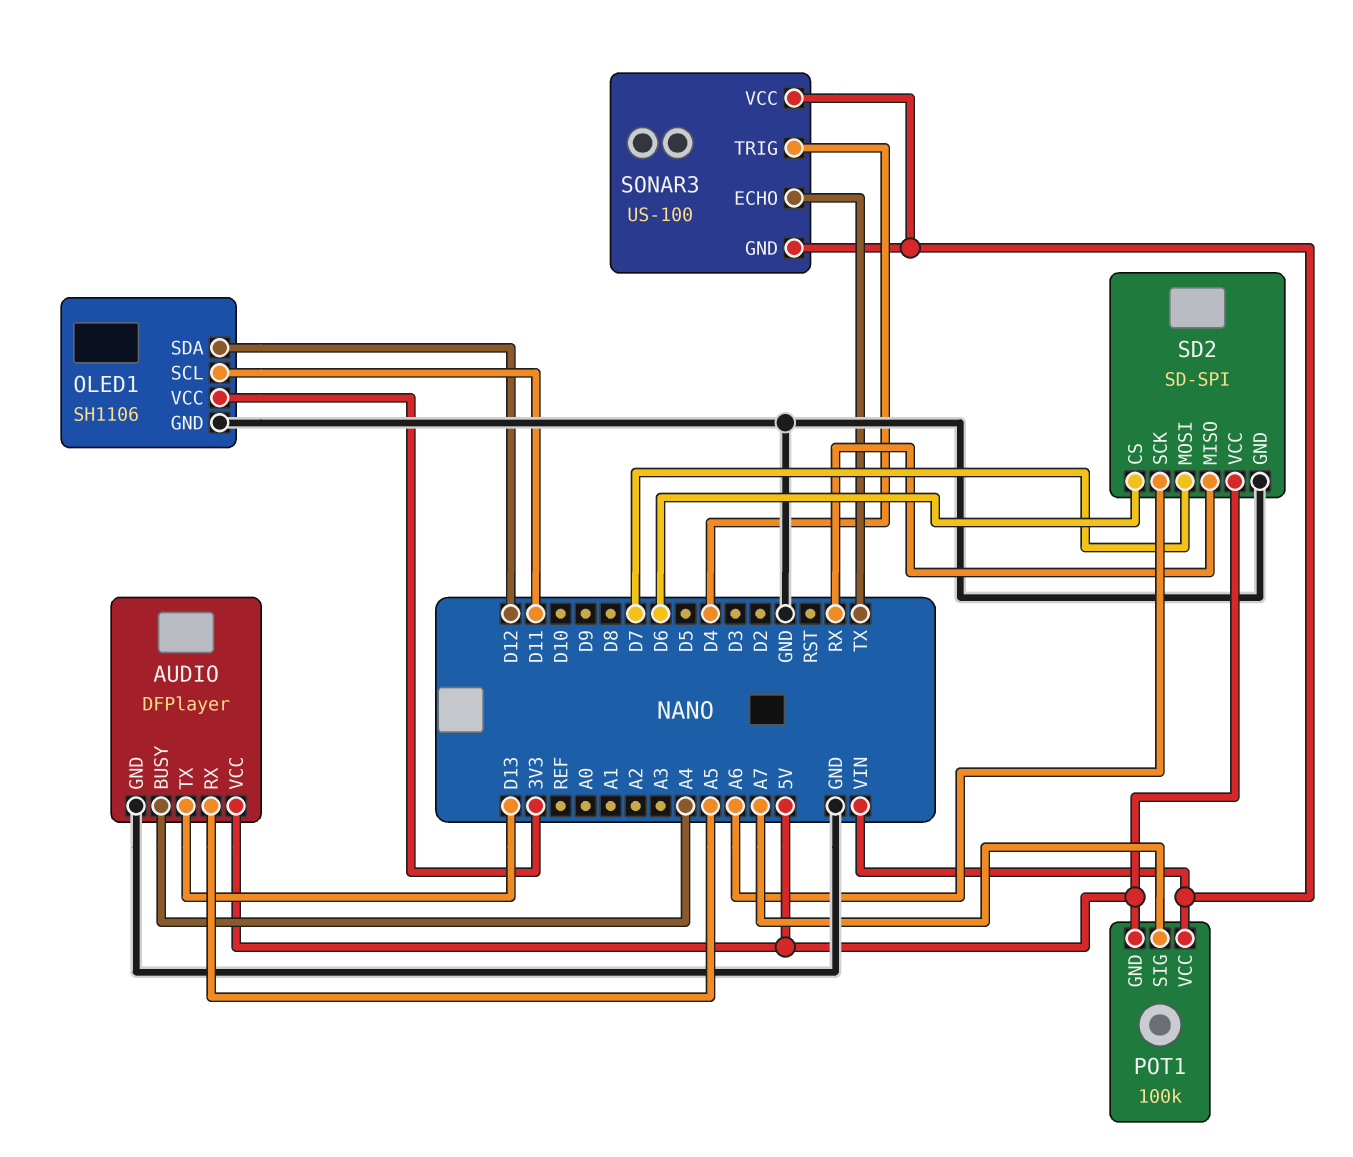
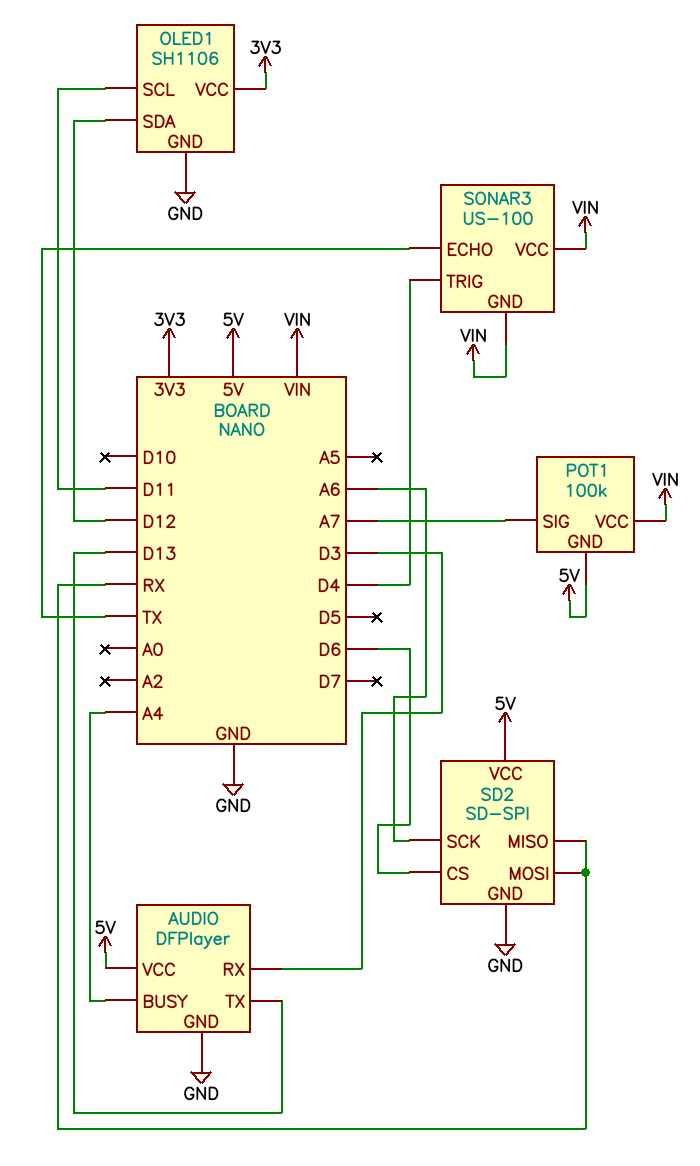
AUDIO pin RX: A5 -> D3
SD2 pin MOSI: D7 -> RX

